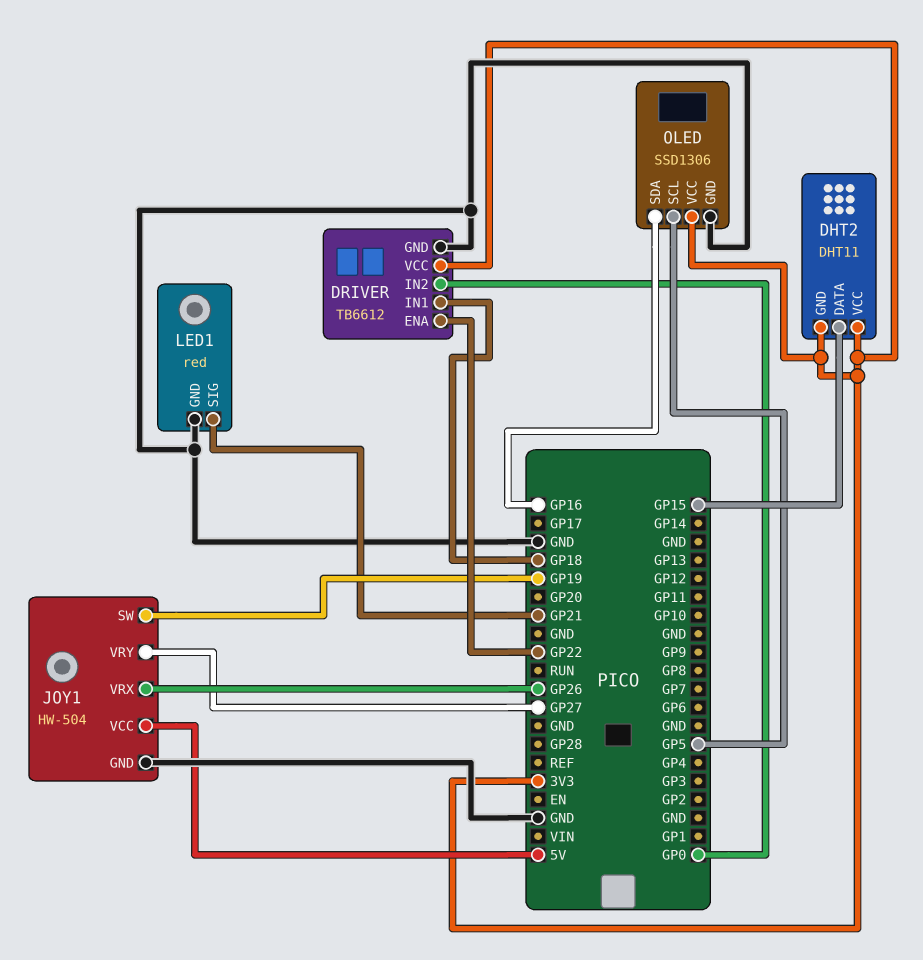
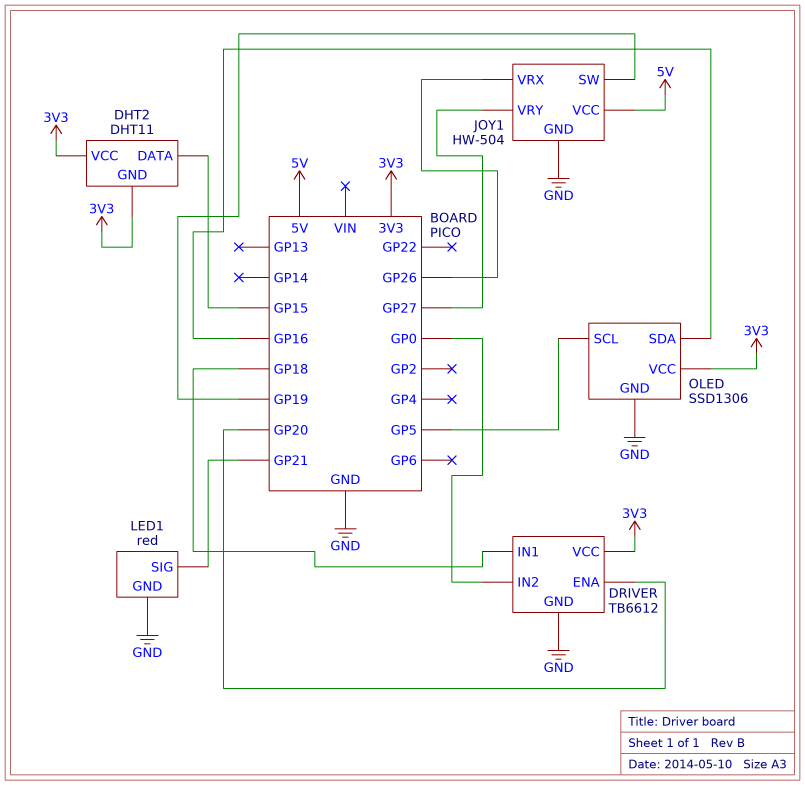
DRIVER pin ENA: GP22 -> GP20

